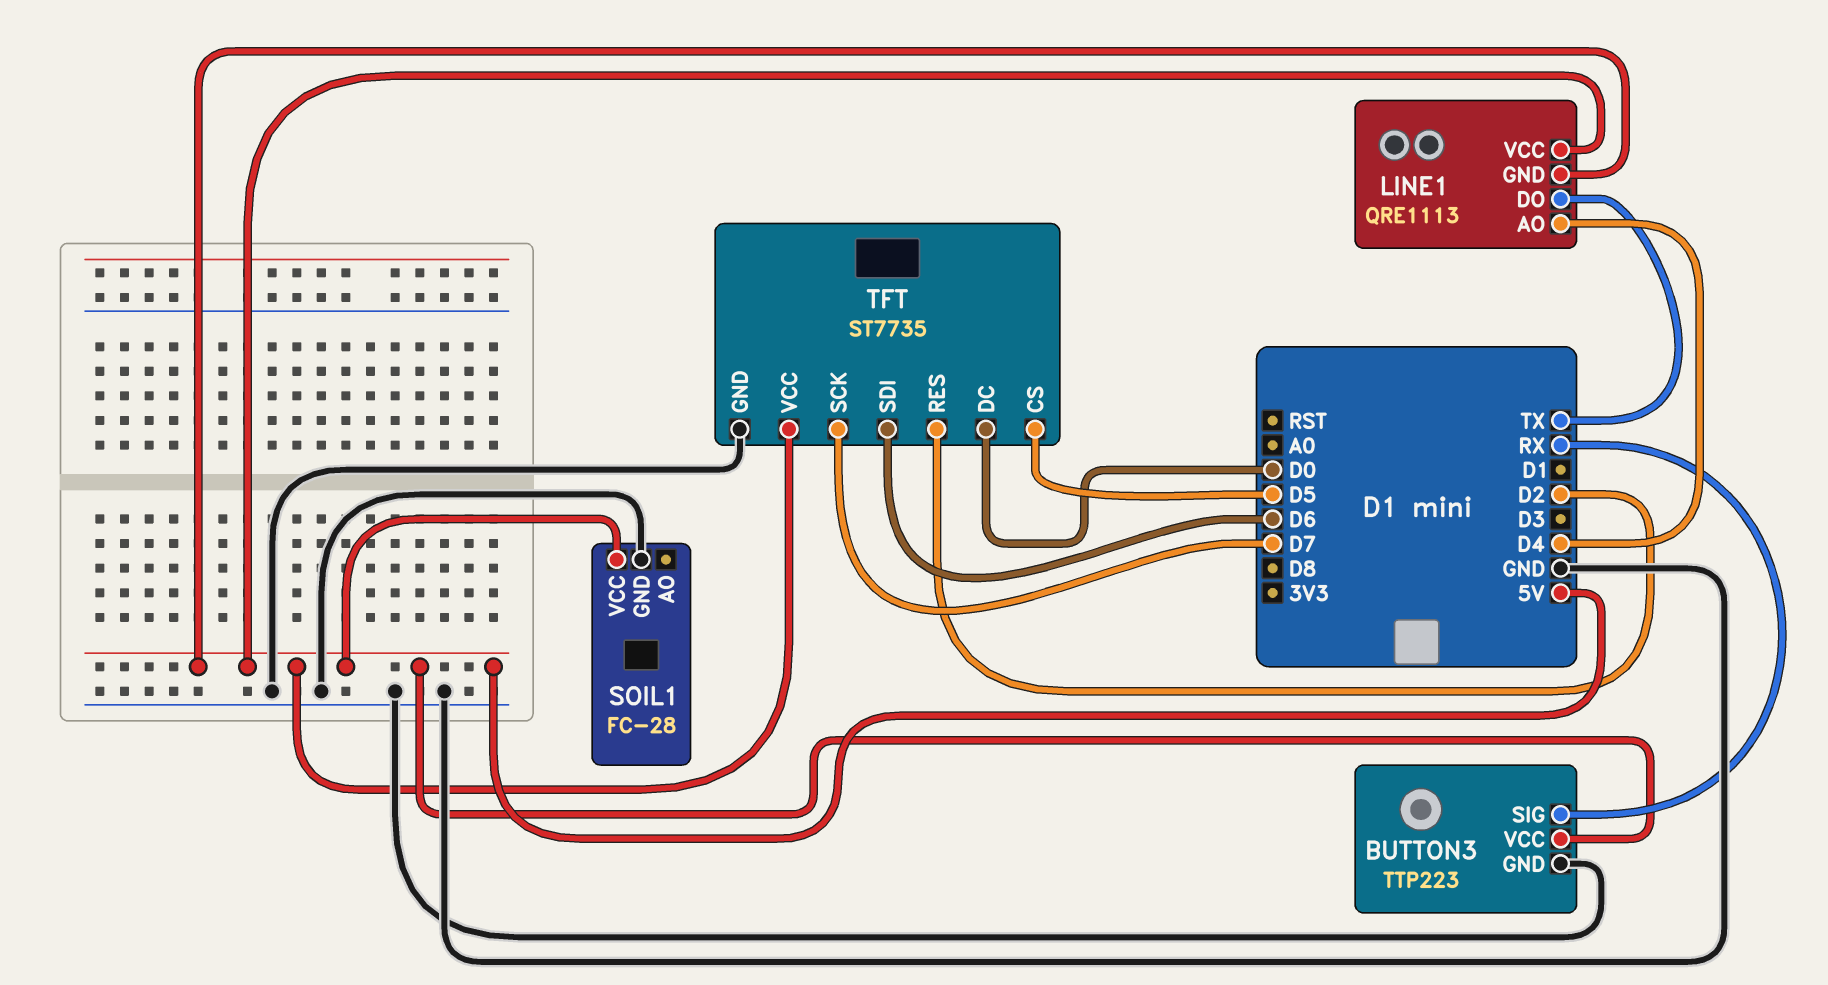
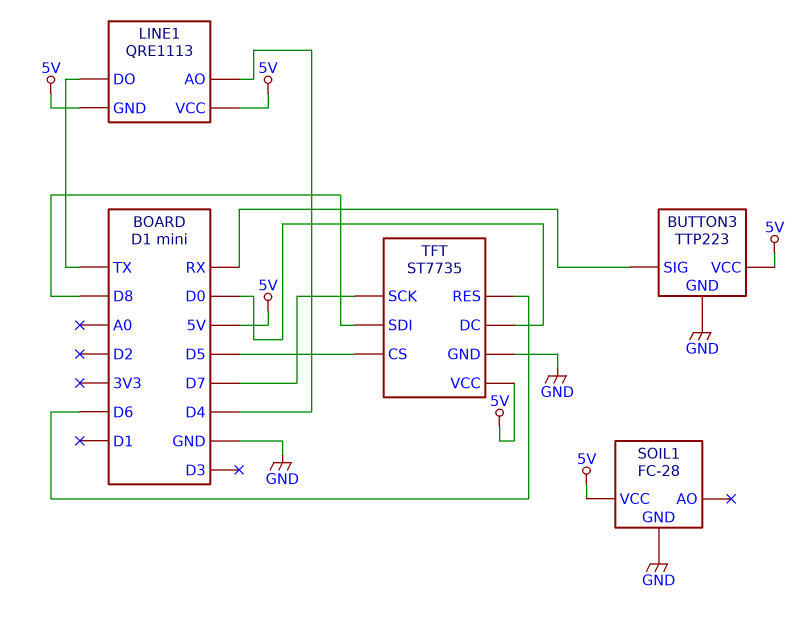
TFT pin RES: D2 -> D6
TFT pin SDI: D6 -> D8

